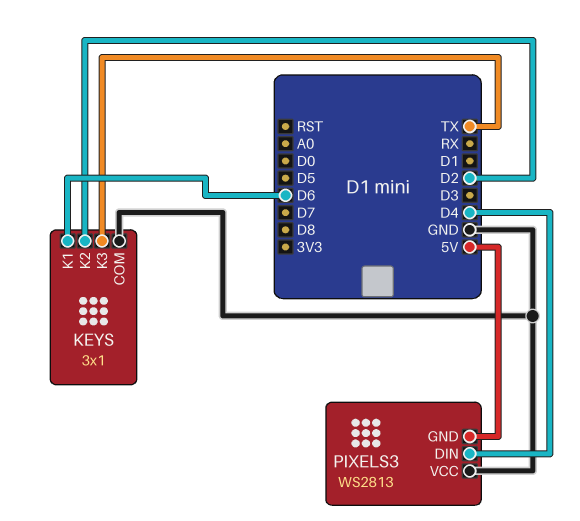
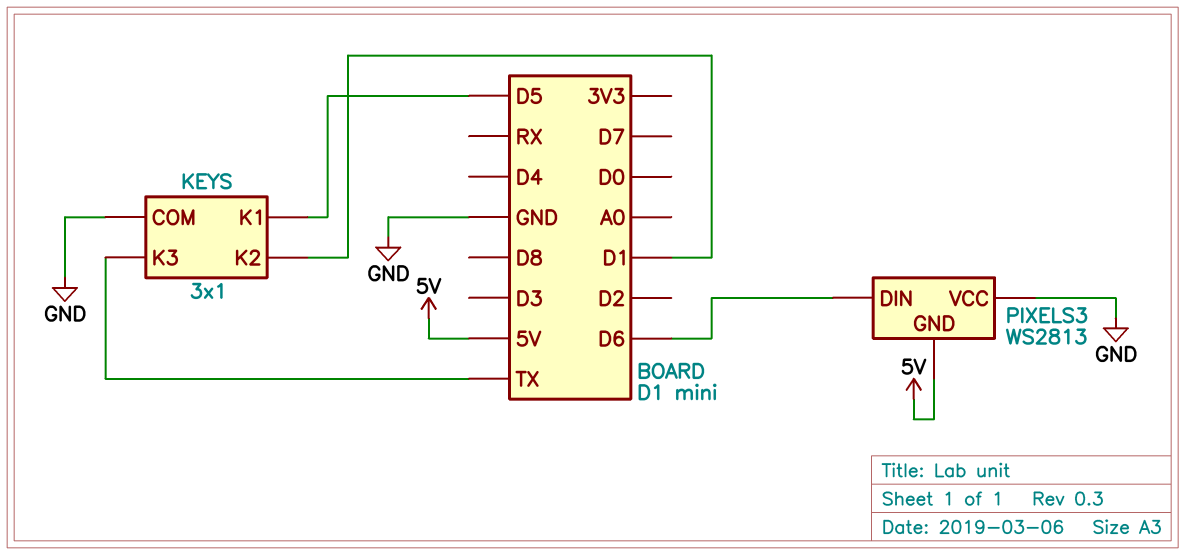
KEYS pin K1: D6 -> D5
KEYS pin K2: D2 -> D1
PIXELS3 pin DIN: D4 -> D6

